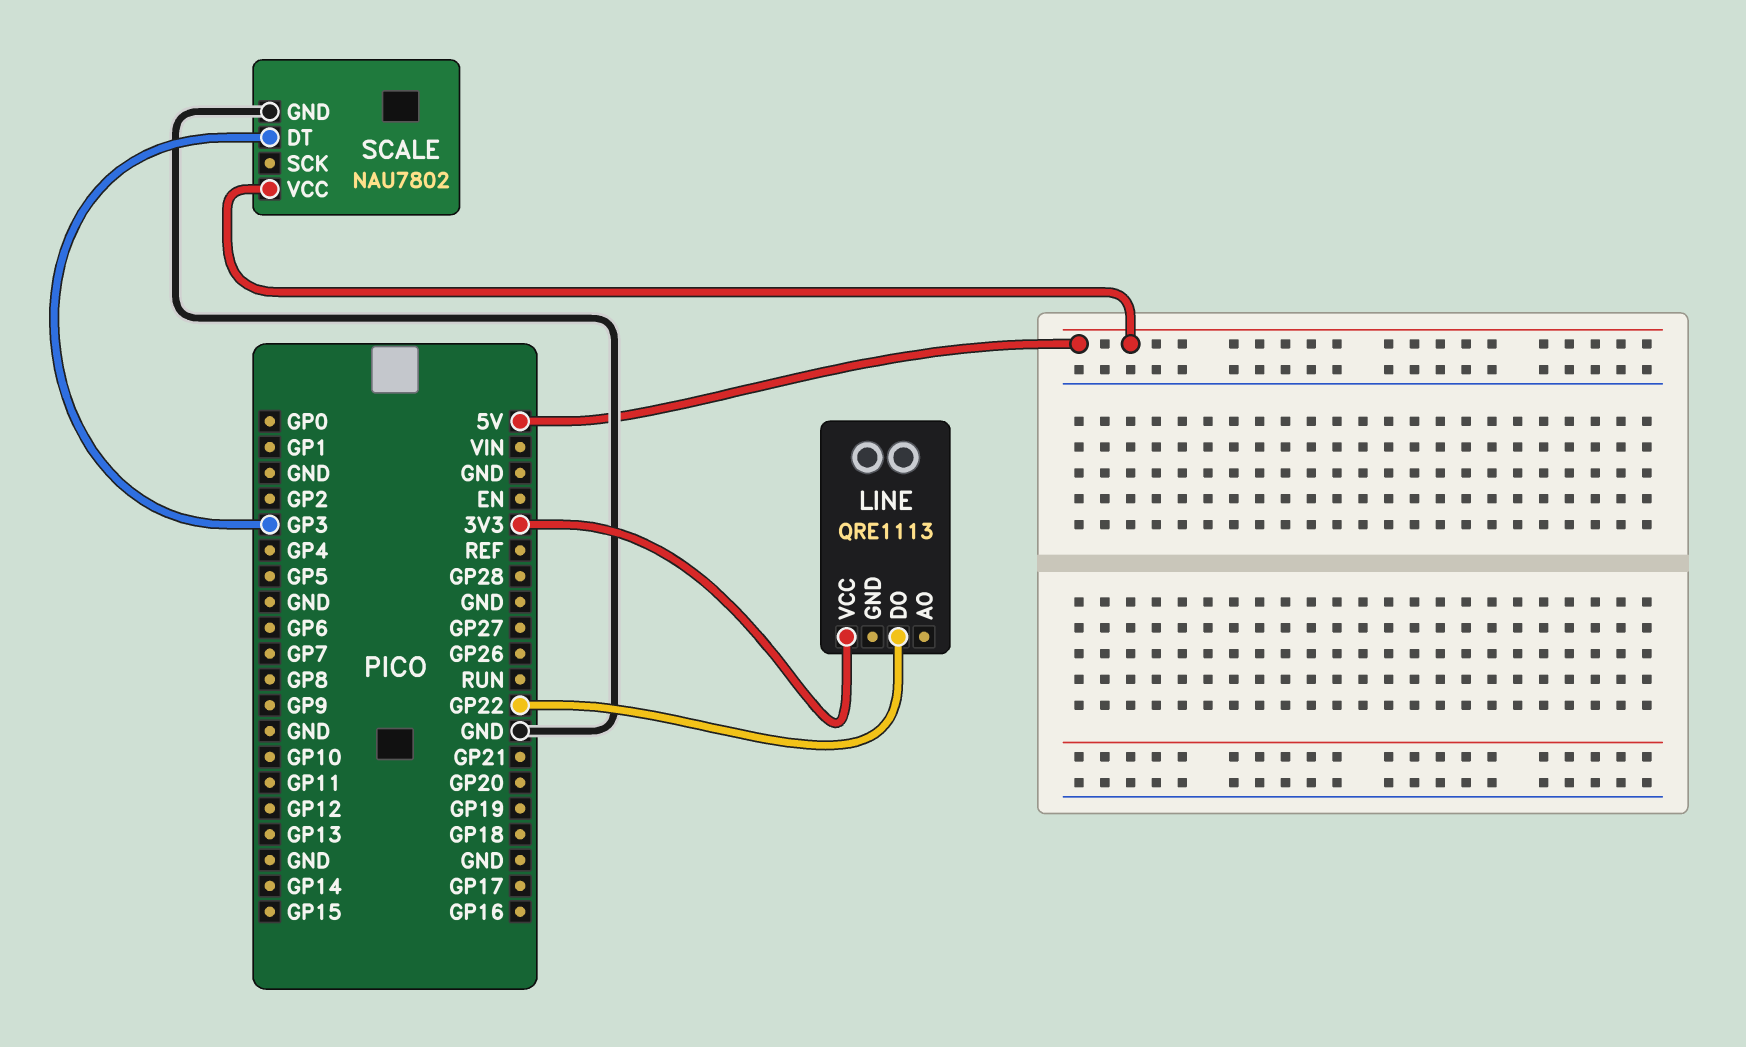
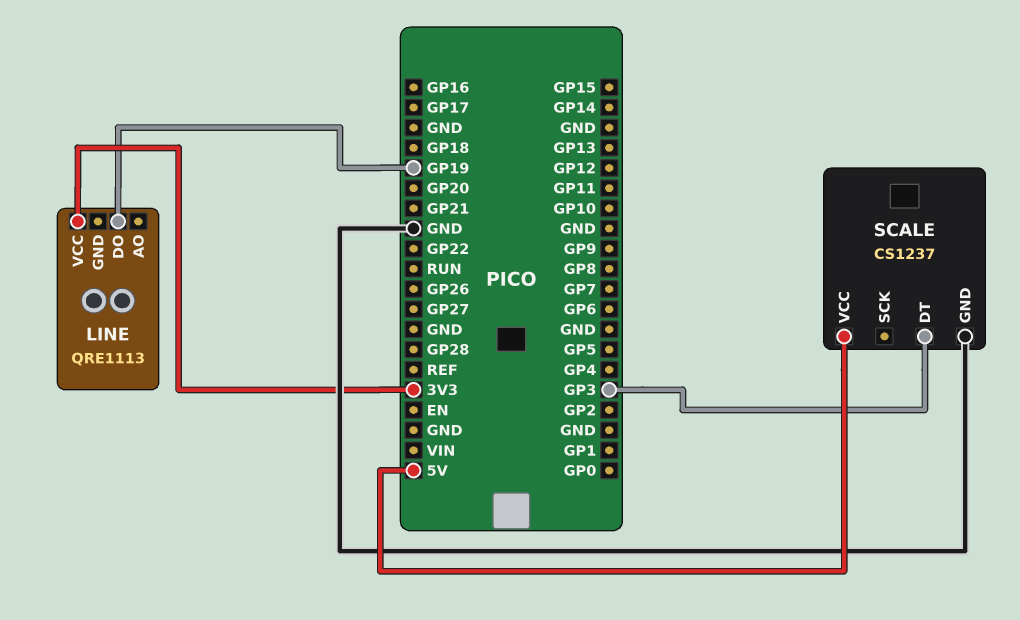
LINE pin DO: GP22 -> GP19
SCALE: NAU7802 -> CS1237

